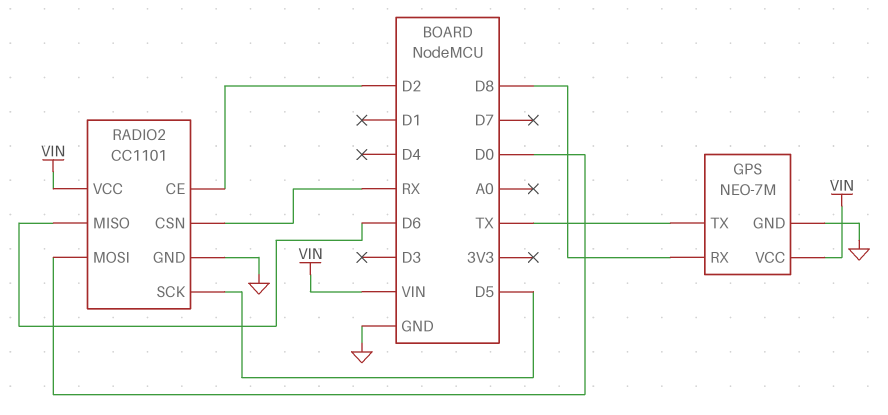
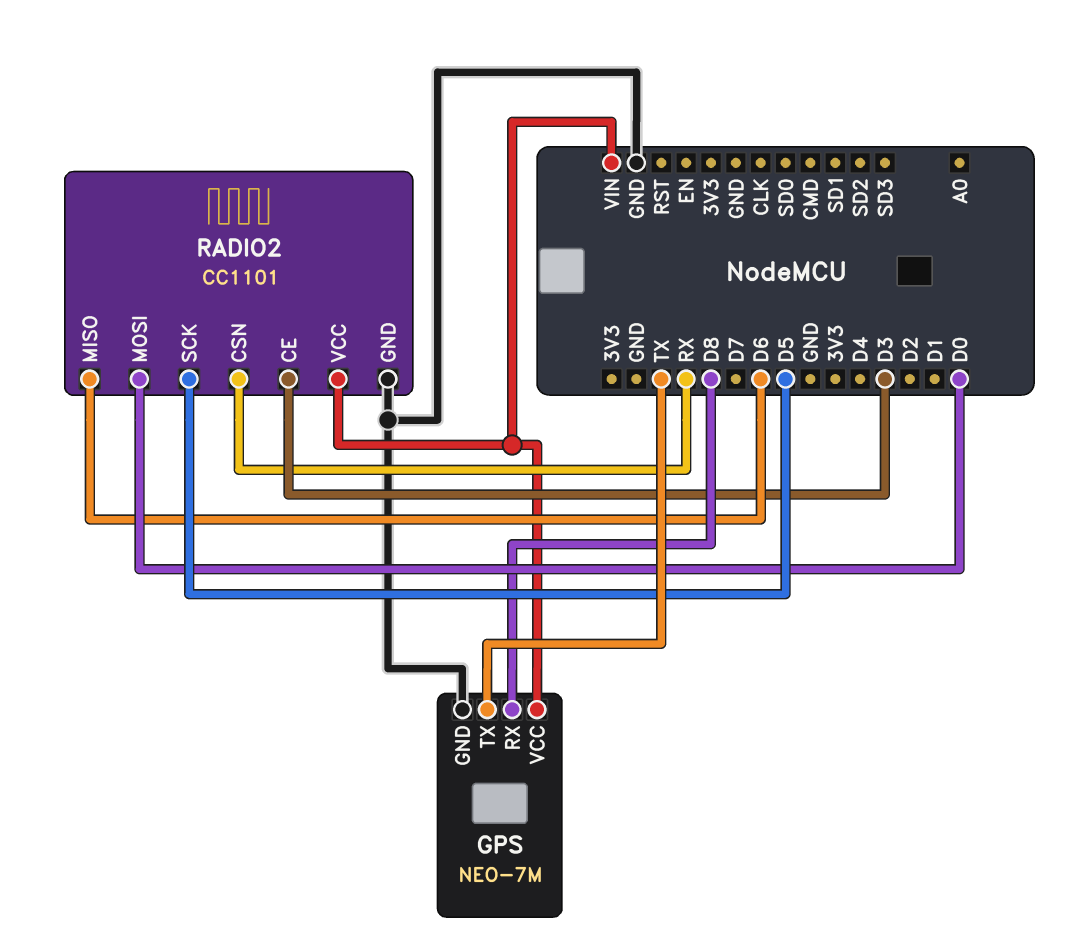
RADIO2 pin CE: D2 -> D3

